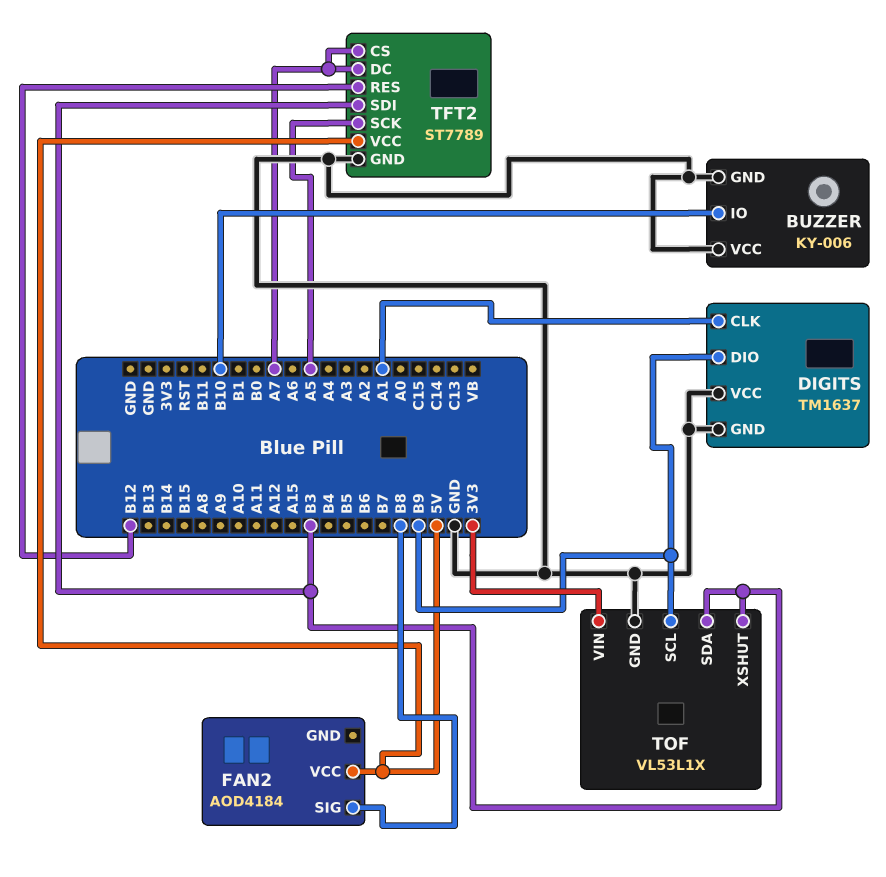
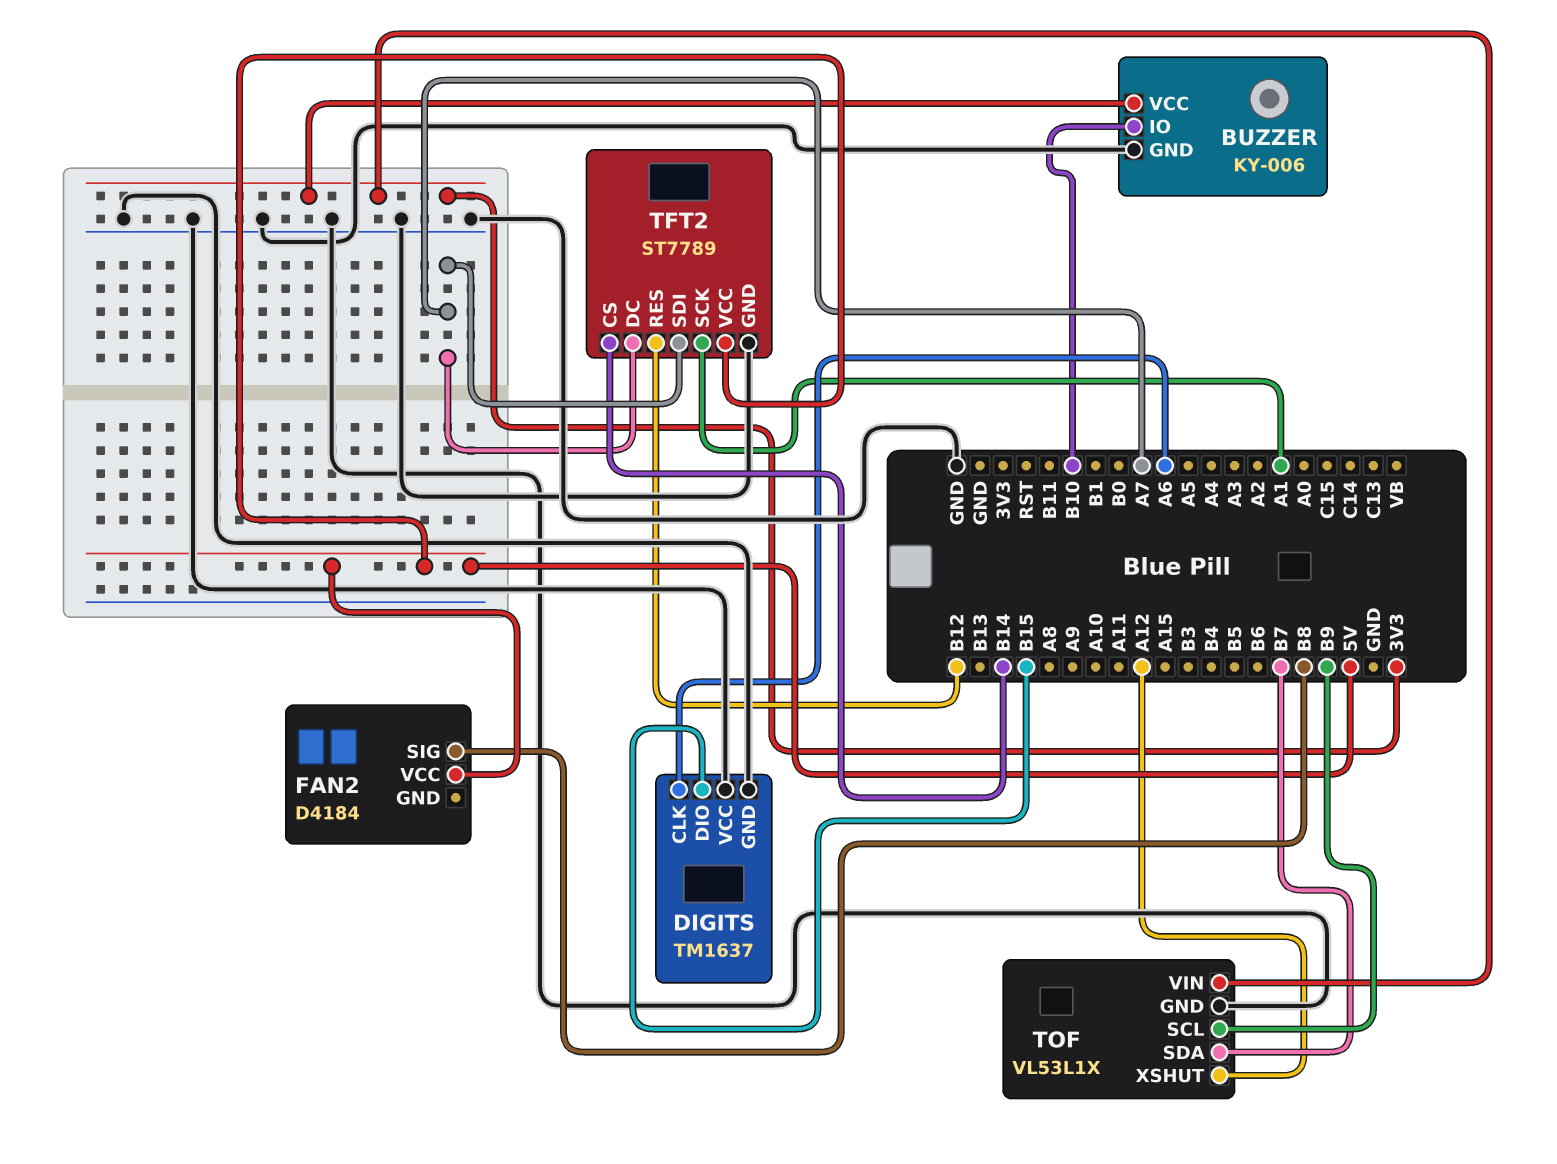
BUZZER pin VCC: GND -> 3V3
DIGITS pin CLK: A1 -> A6
DIGITS pin DIO: B9 -> B15
FAN2: AOD4184 -> D4184
TFT2 pin CS: A7 -> B14
TFT2 pin SCK: A5 -> A1
TFT2 pin SDI: B3 -> A7
TOF pin SDA: B3 -> B7
TOF pin XSHUT: B3 -> A12

